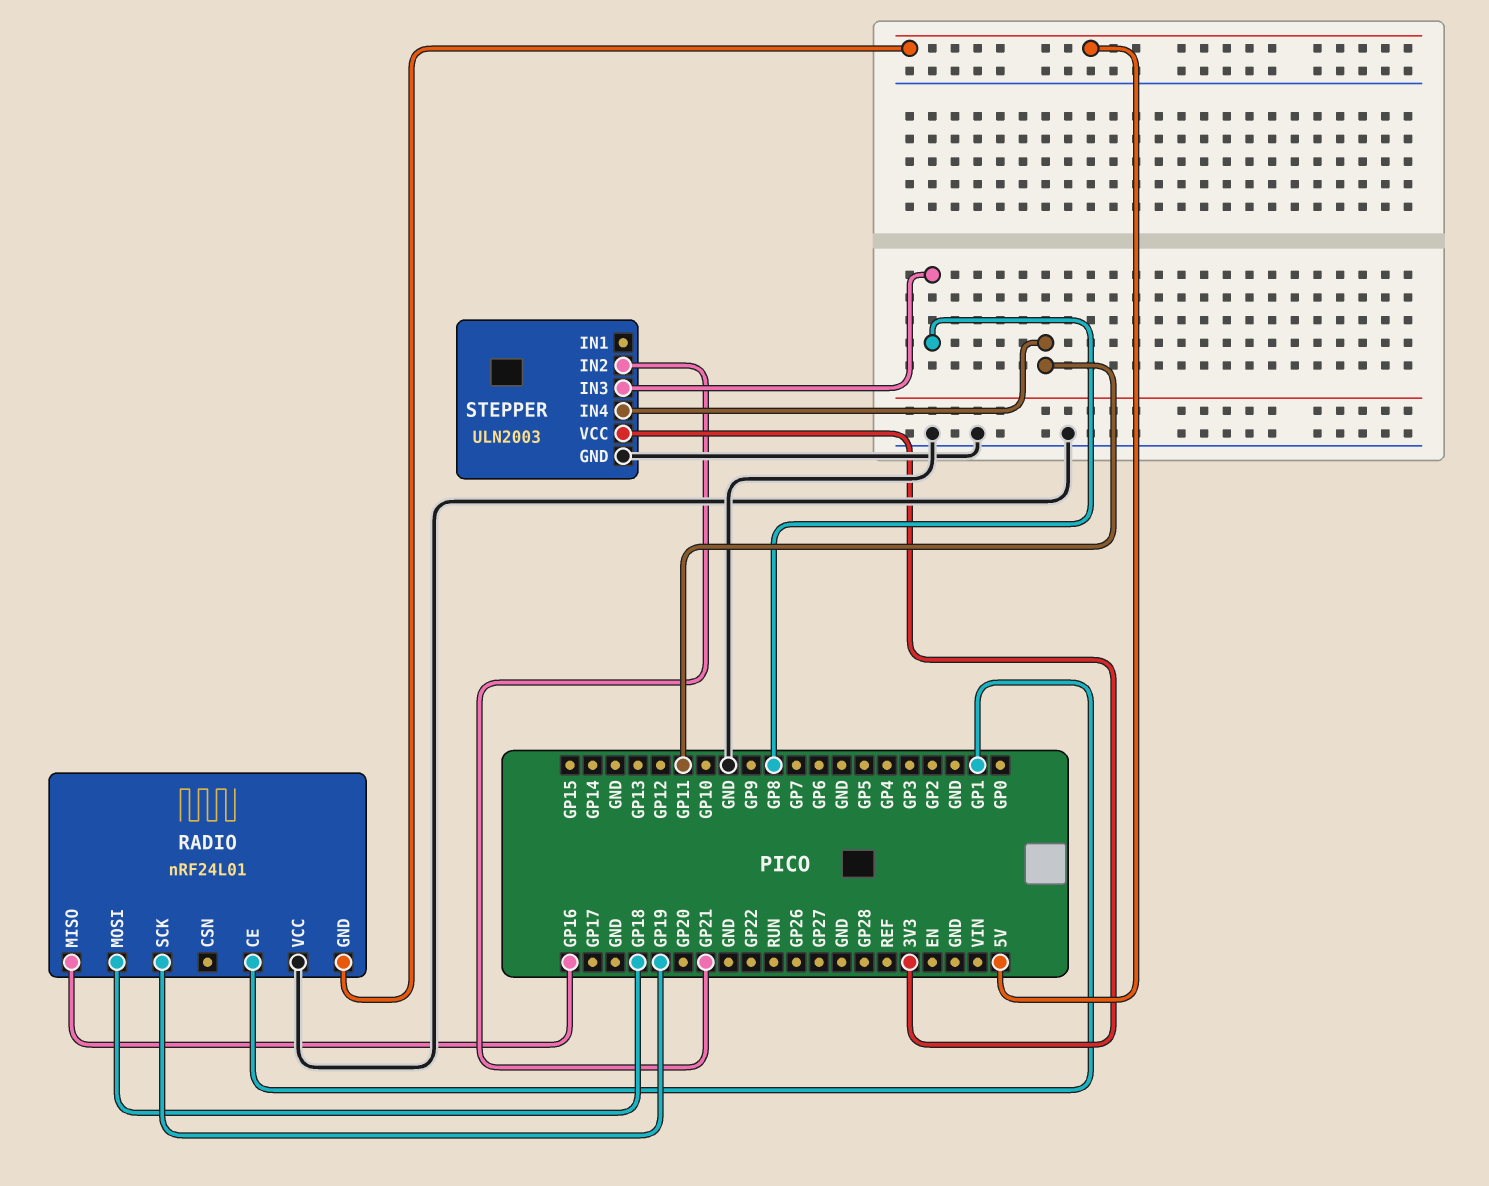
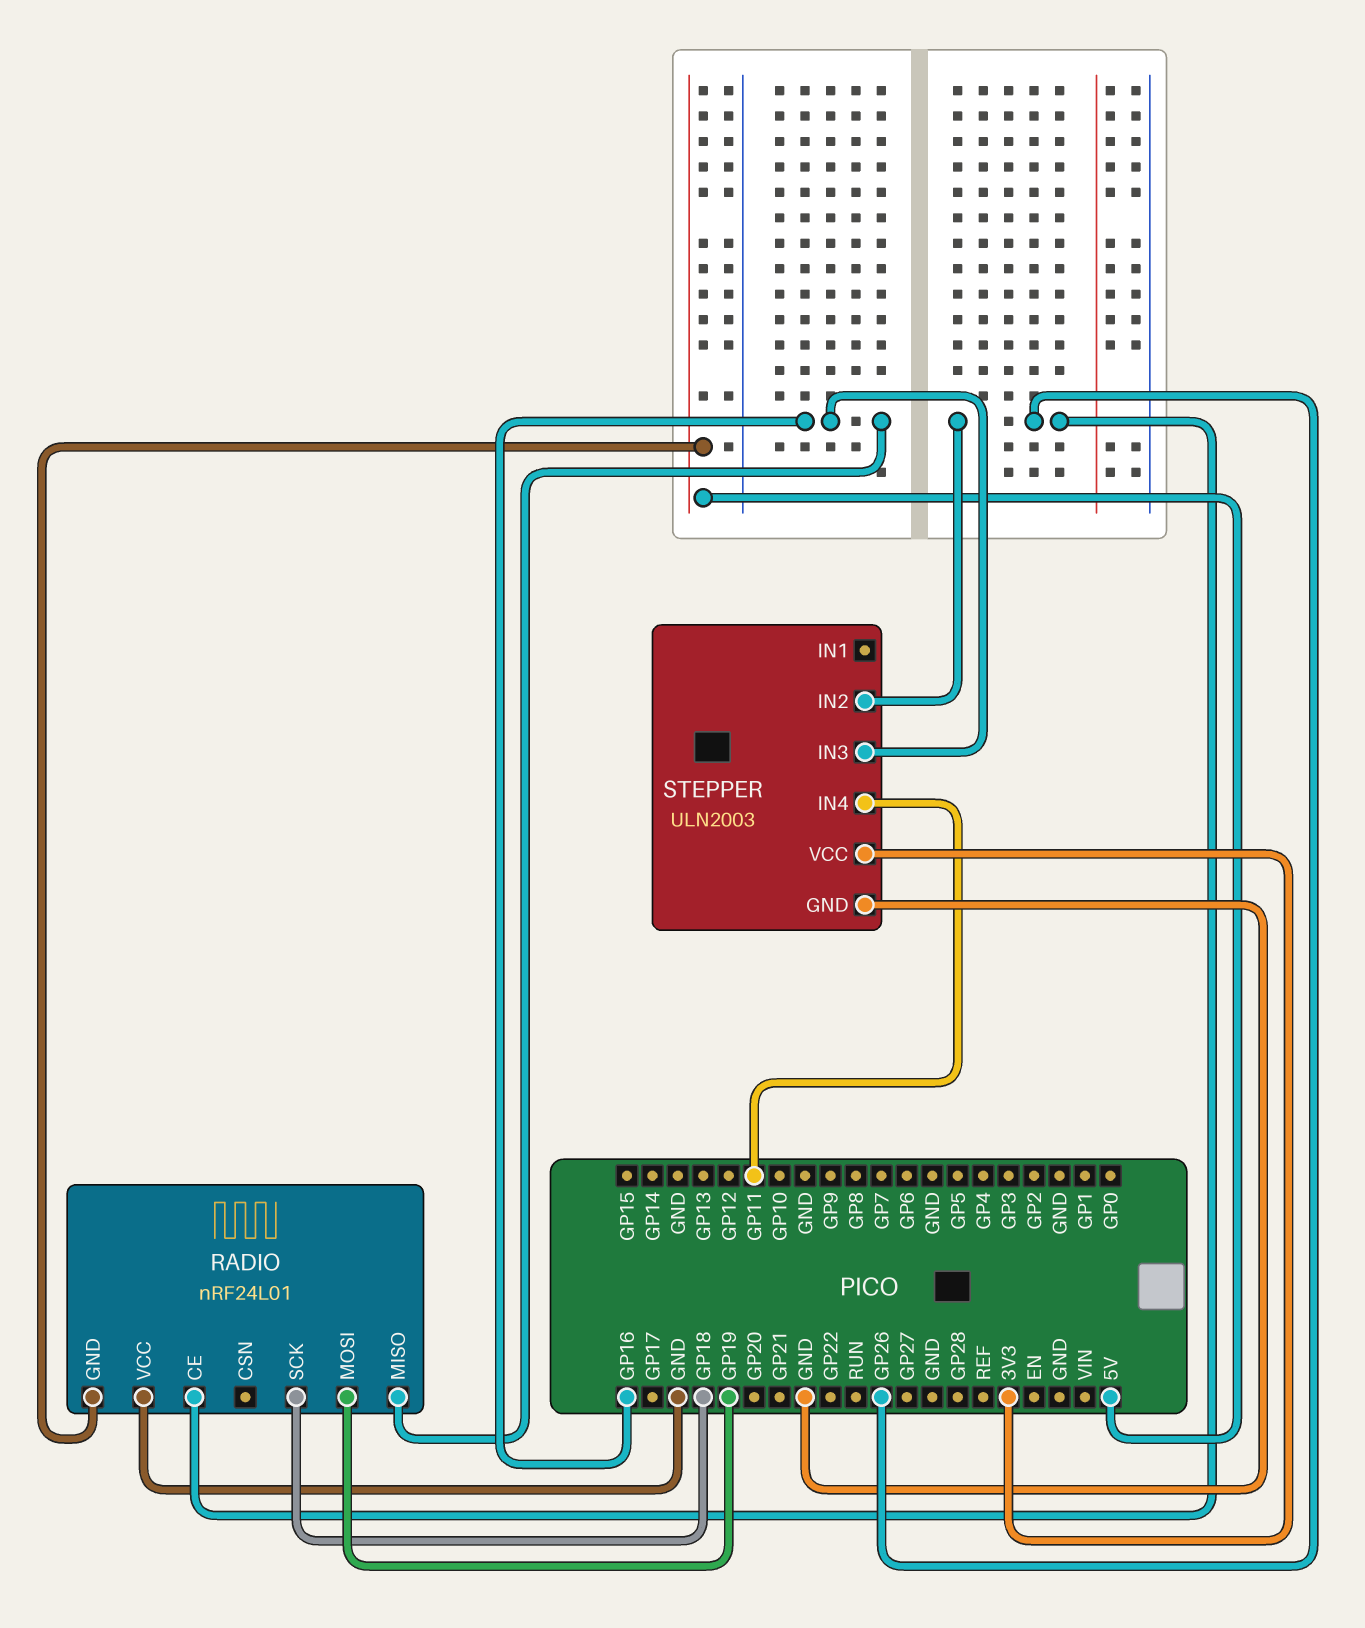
RADIO pin CE: GP1 -> GP26
RADIO pin MOSI: GP18 -> GP19
RADIO pin SCK: GP19 -> GP18
STEPPER pin IN2: GP21 -> GP26
STEPPER pin IN3: GP8 -> GP16

